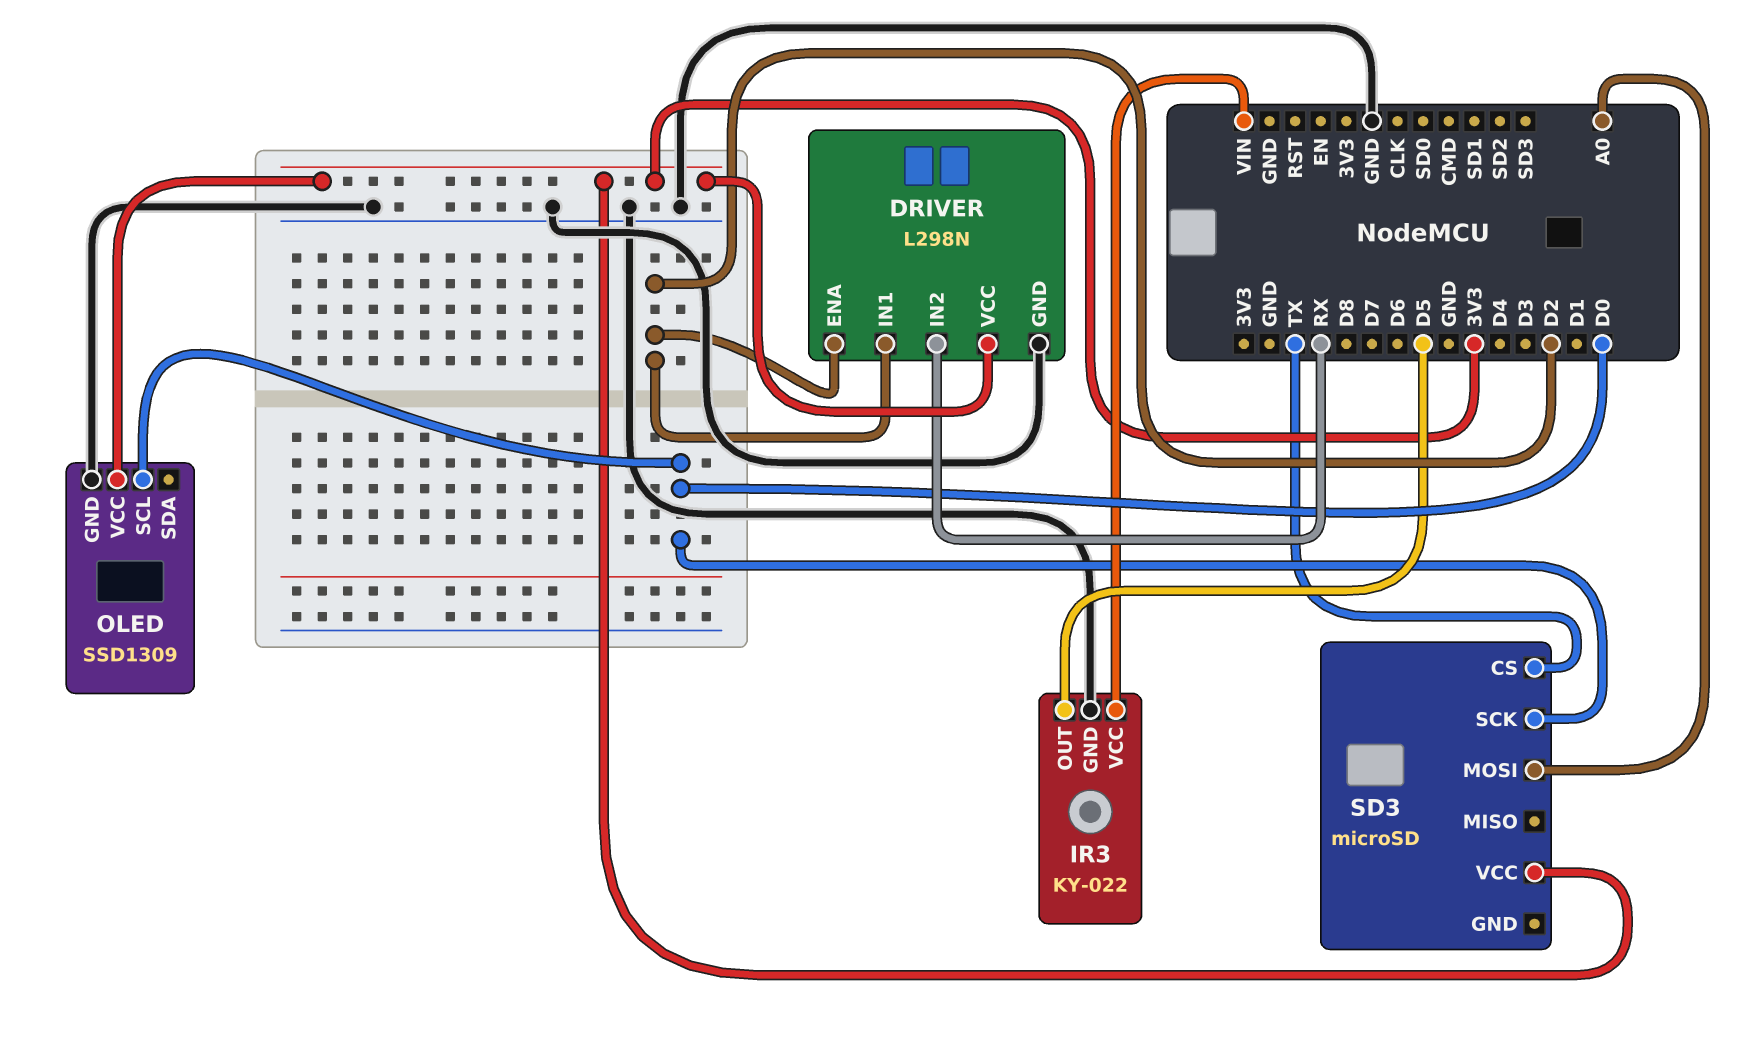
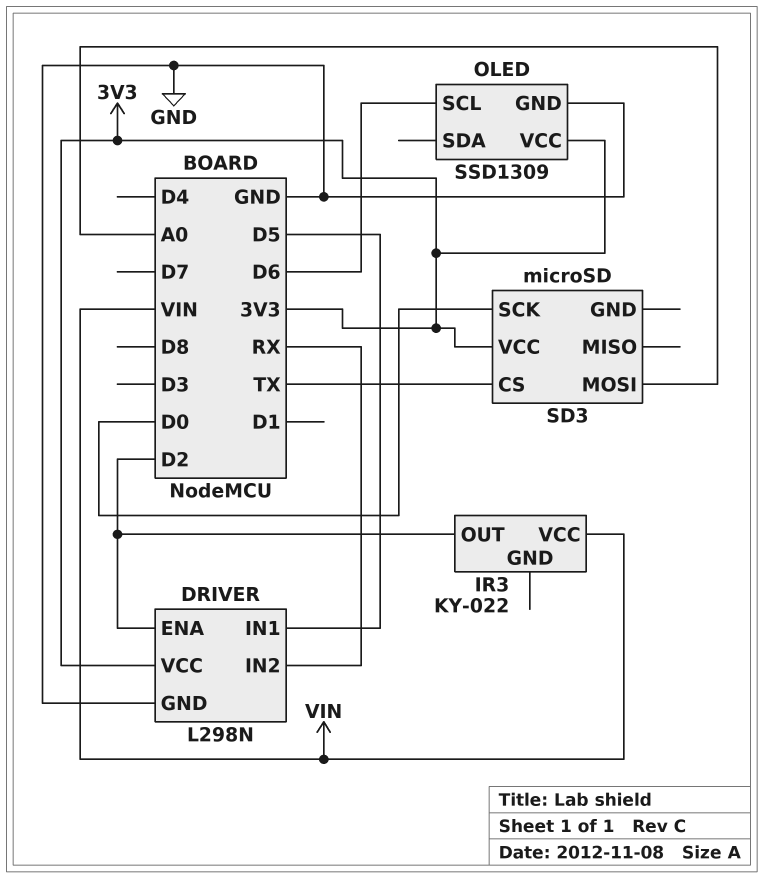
DRIVER pin IN1: D2 -> D5
IR3 pin GND: GND -> none
IR3 pin OUT: D5 -> D2
OLED pin SCL: D0 -> D6

